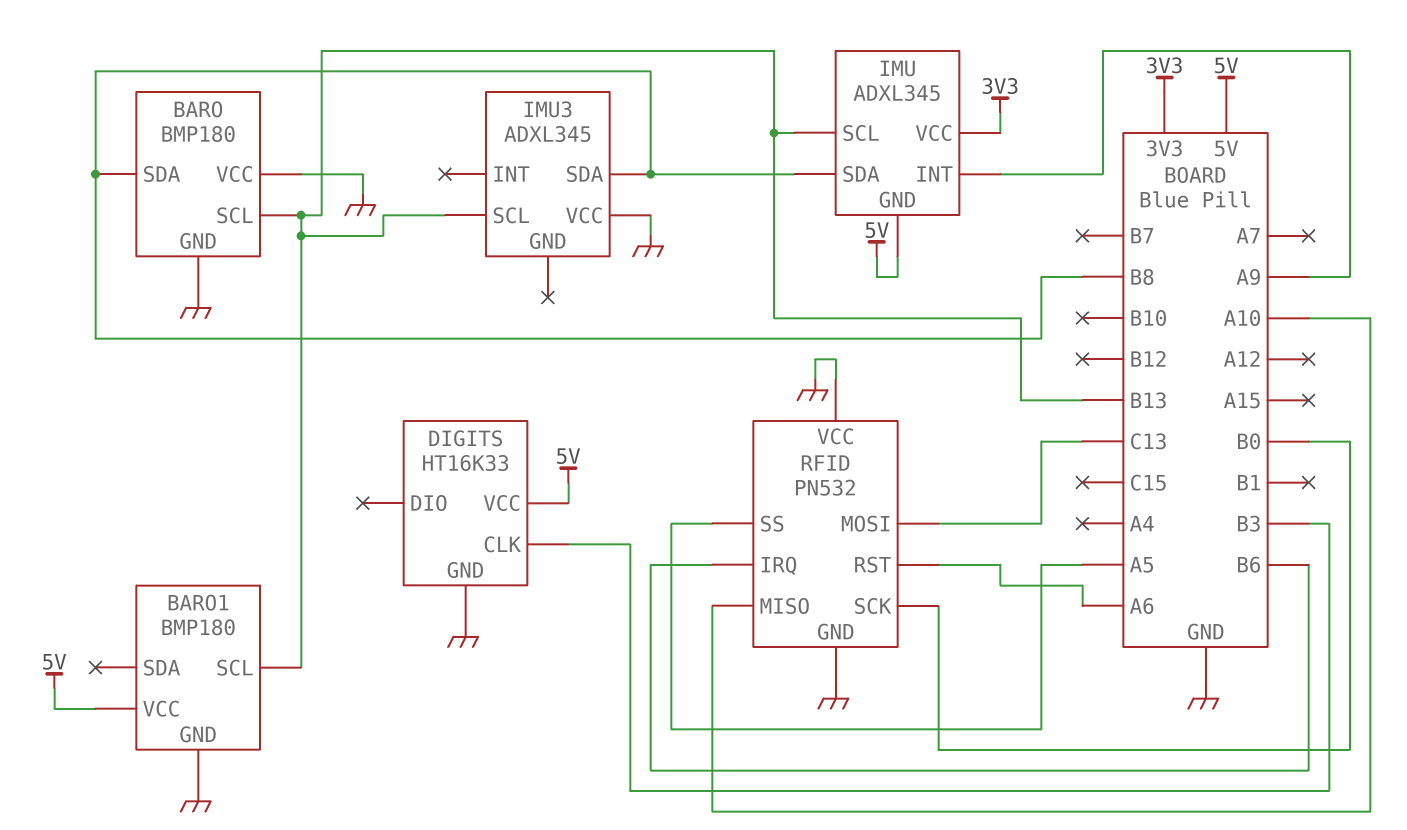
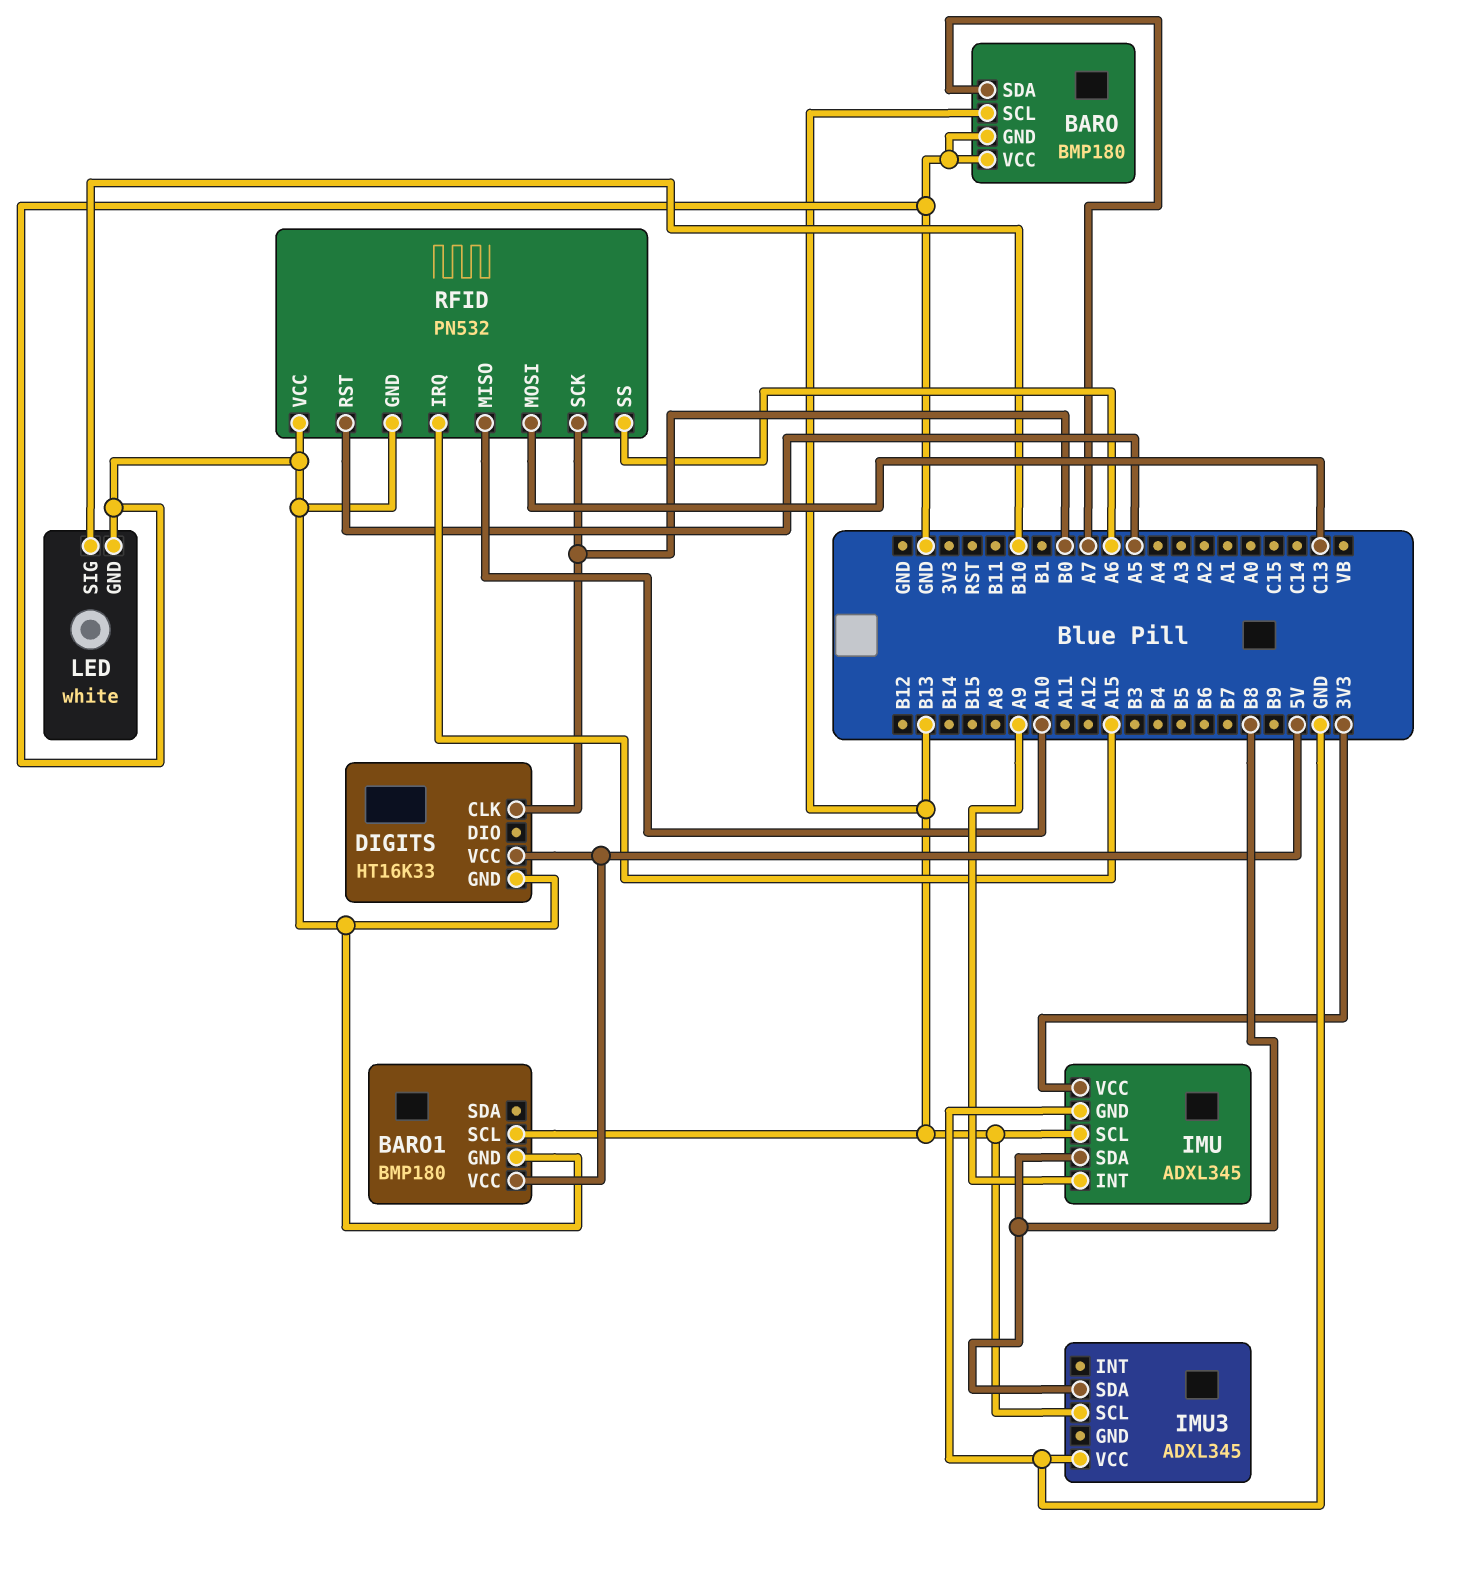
BARO pin SDA: B8 -> A7
DIGITS pin CLK: B3 -> B0
IMU pin GND: 5V -> GND
LED: none -> white
LED pin GND: none -> GND
LED pin SIG: none -> B10
RFID pin IRQ: B6 -> A15
RFID pin RST: A6 -> A5
RFID pin SS: A5 -> A6

